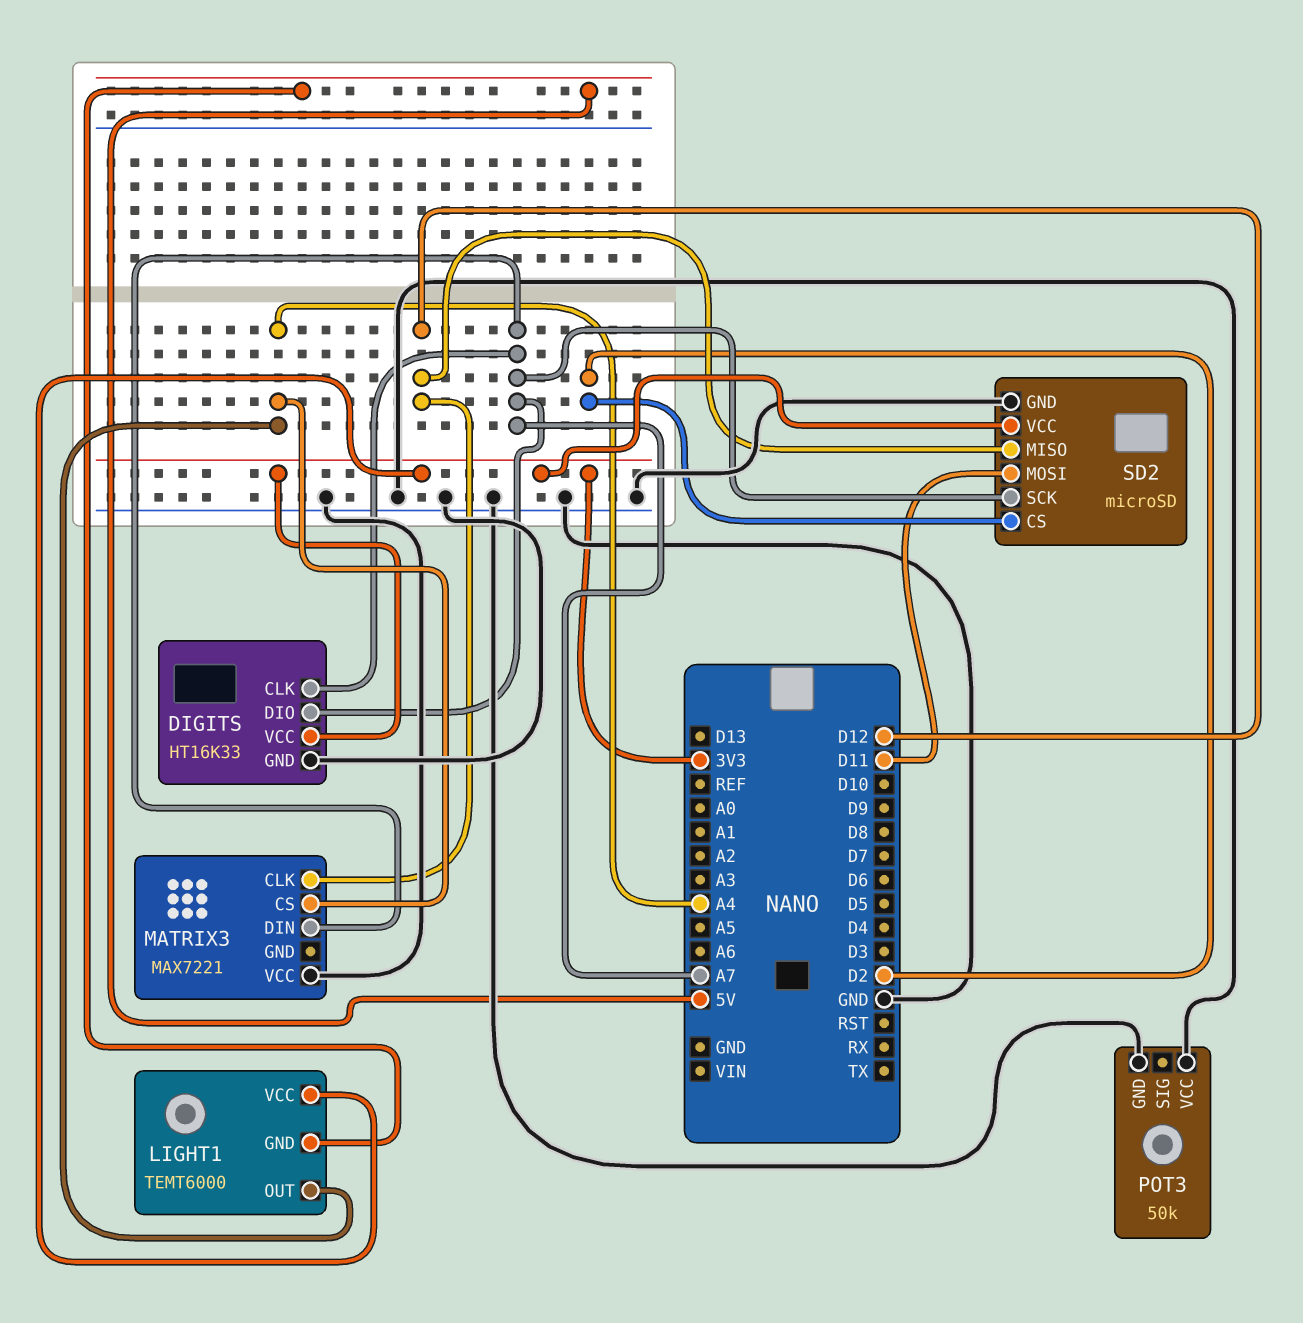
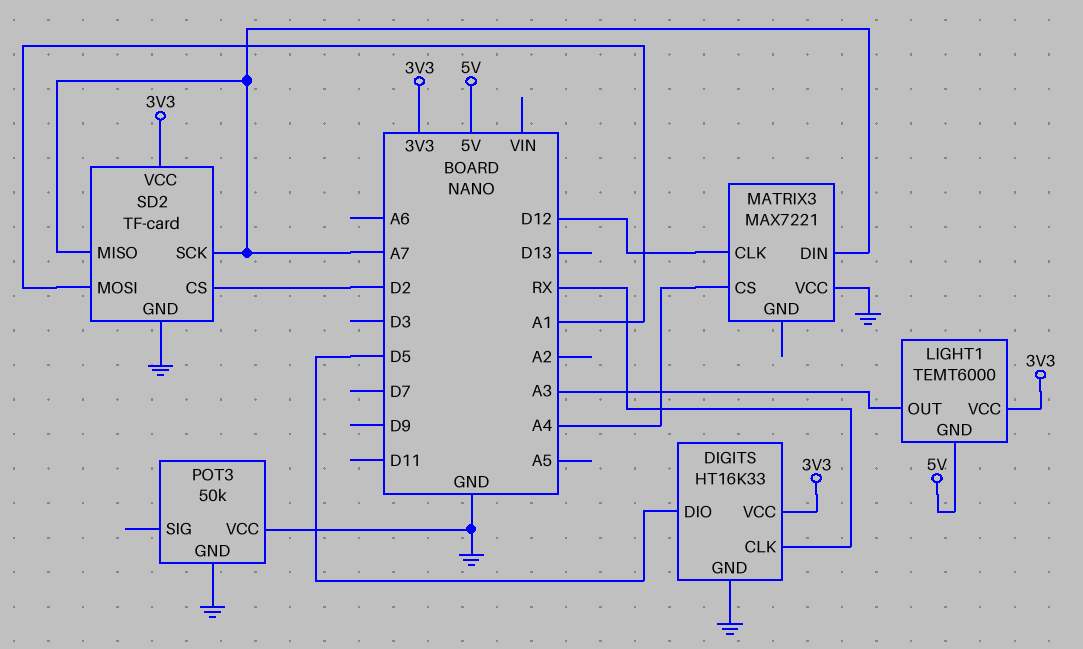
DIGITS pin CLK: A7 -> RX
DIGITS pin DIO: A7 -> D5
LIGHT1 pin OUT: A4 -> A3
SD2: microSD -> TF-card
SD2 pin MISO: D12 -> A7
SD2 pin MOSI: D11 -> A1

